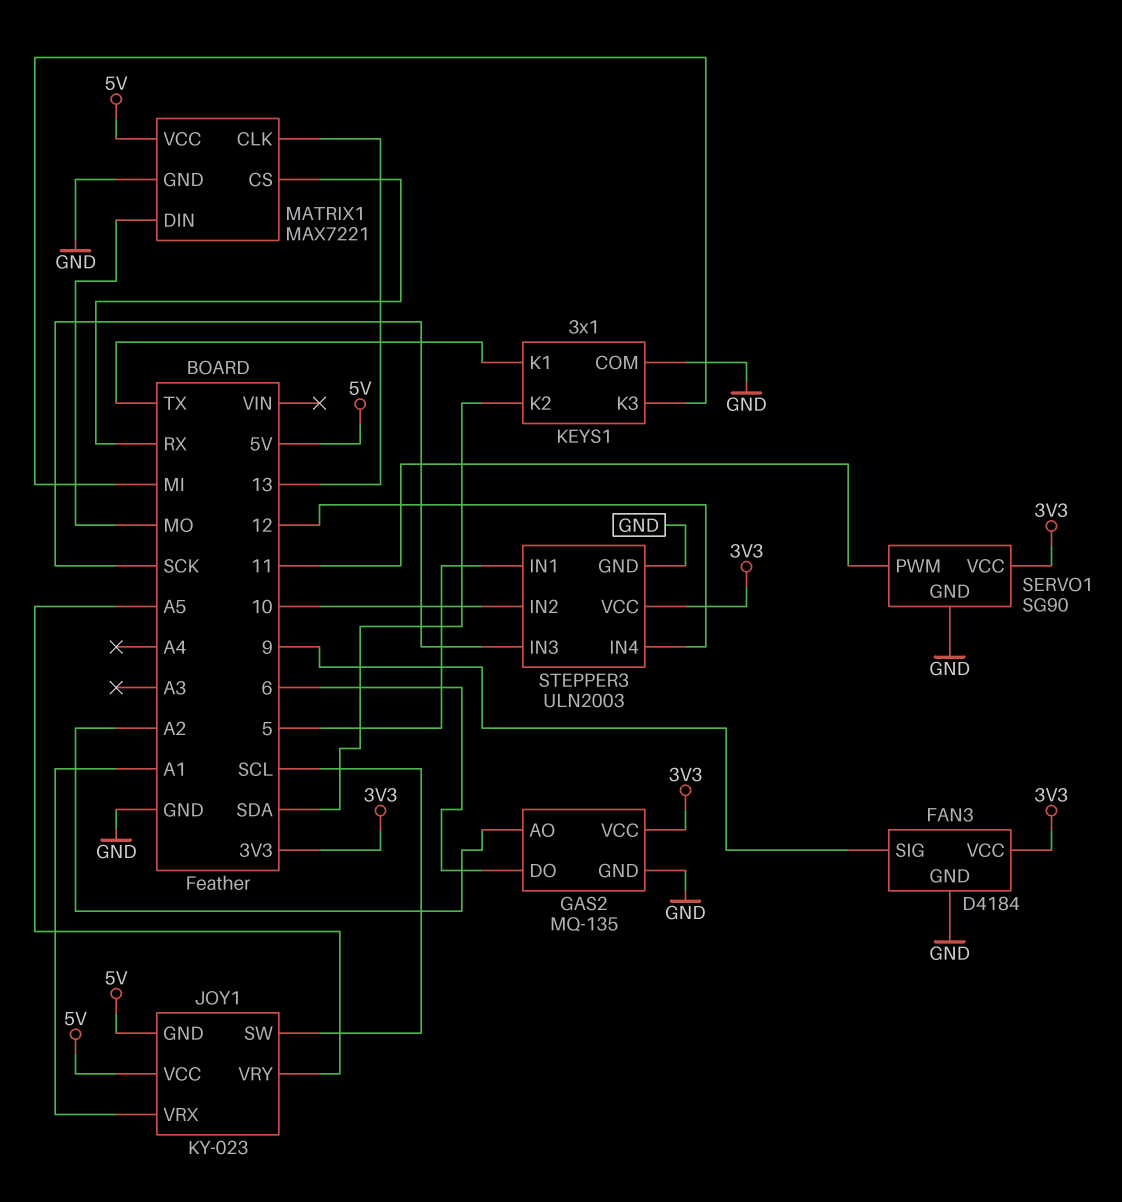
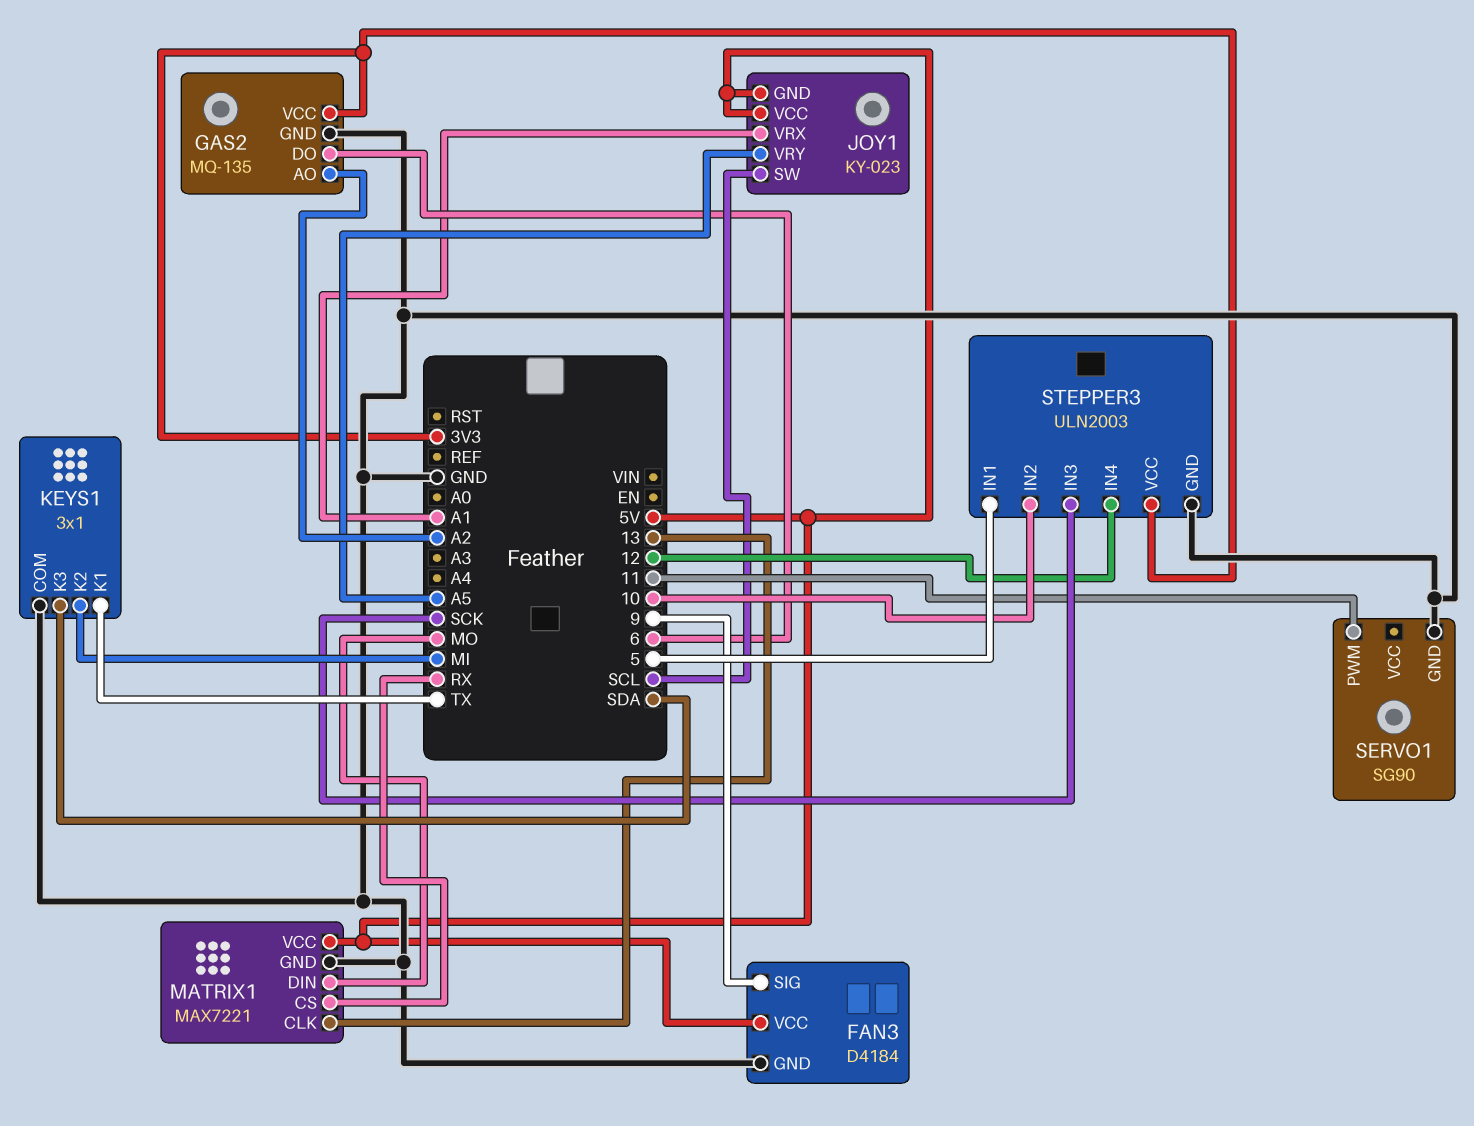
FAN3 pin VCC: 3V3 -> 5V
KEYS1 pin K2: SDA -> MI
KEYS1 pin K3: MI -> SDA
SERVO1 pin VCC: 3V3 -> none

